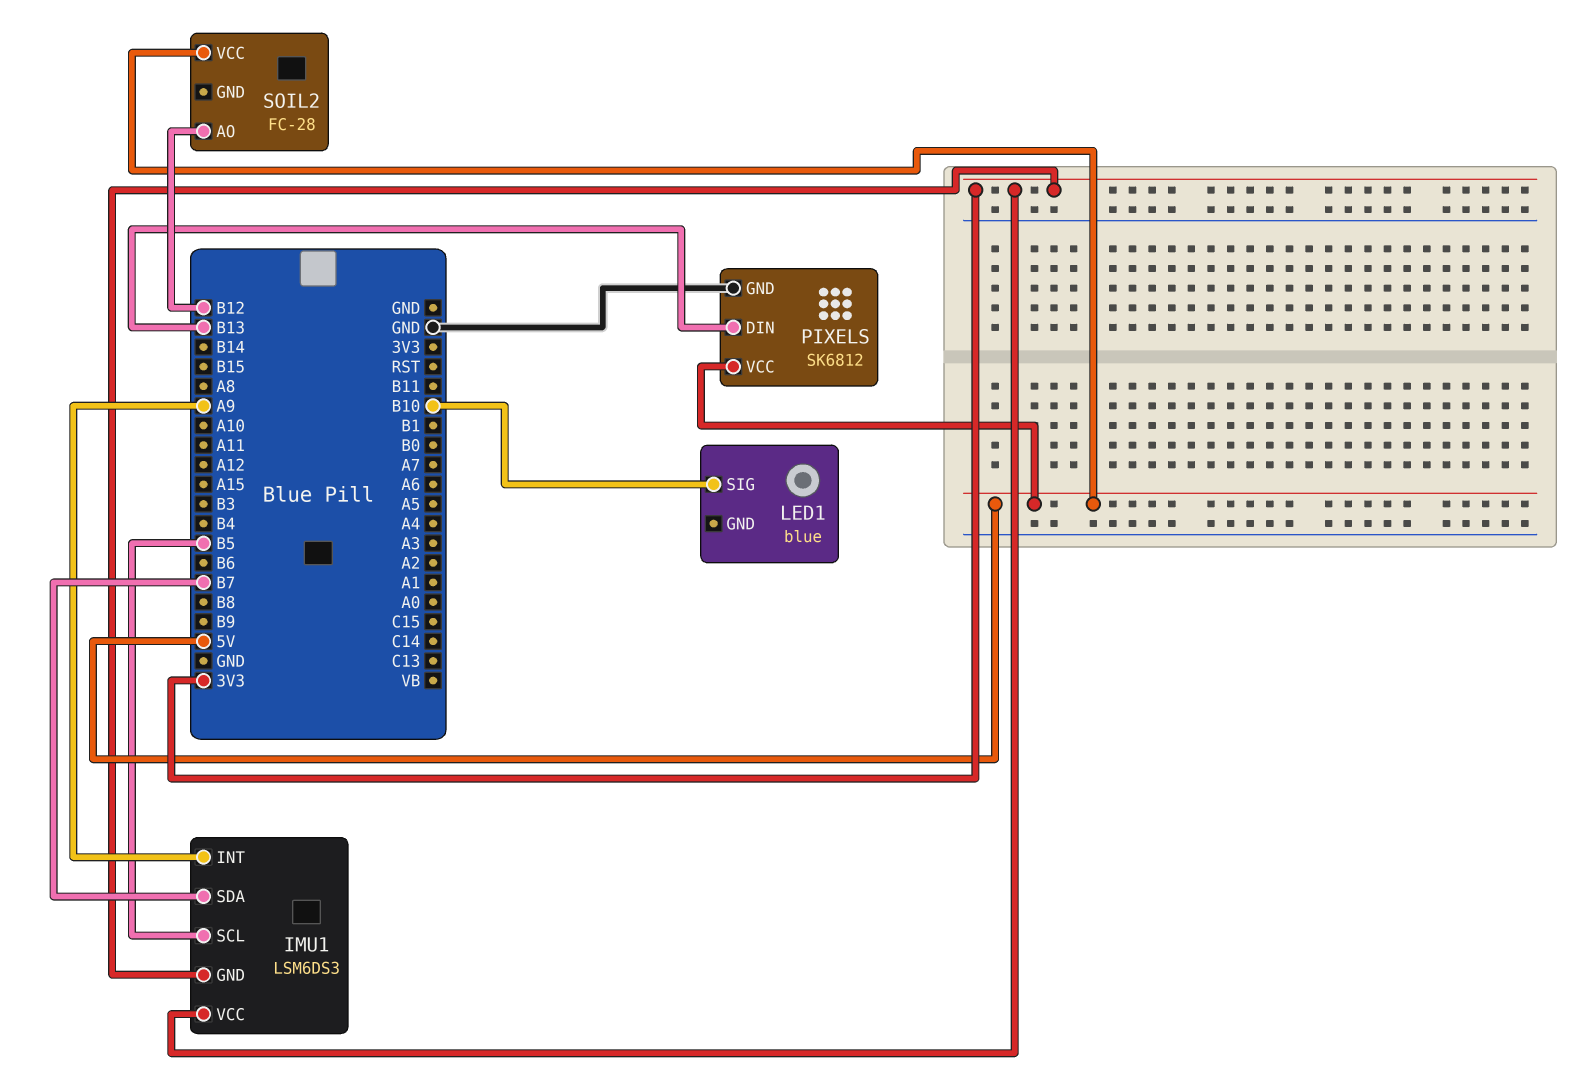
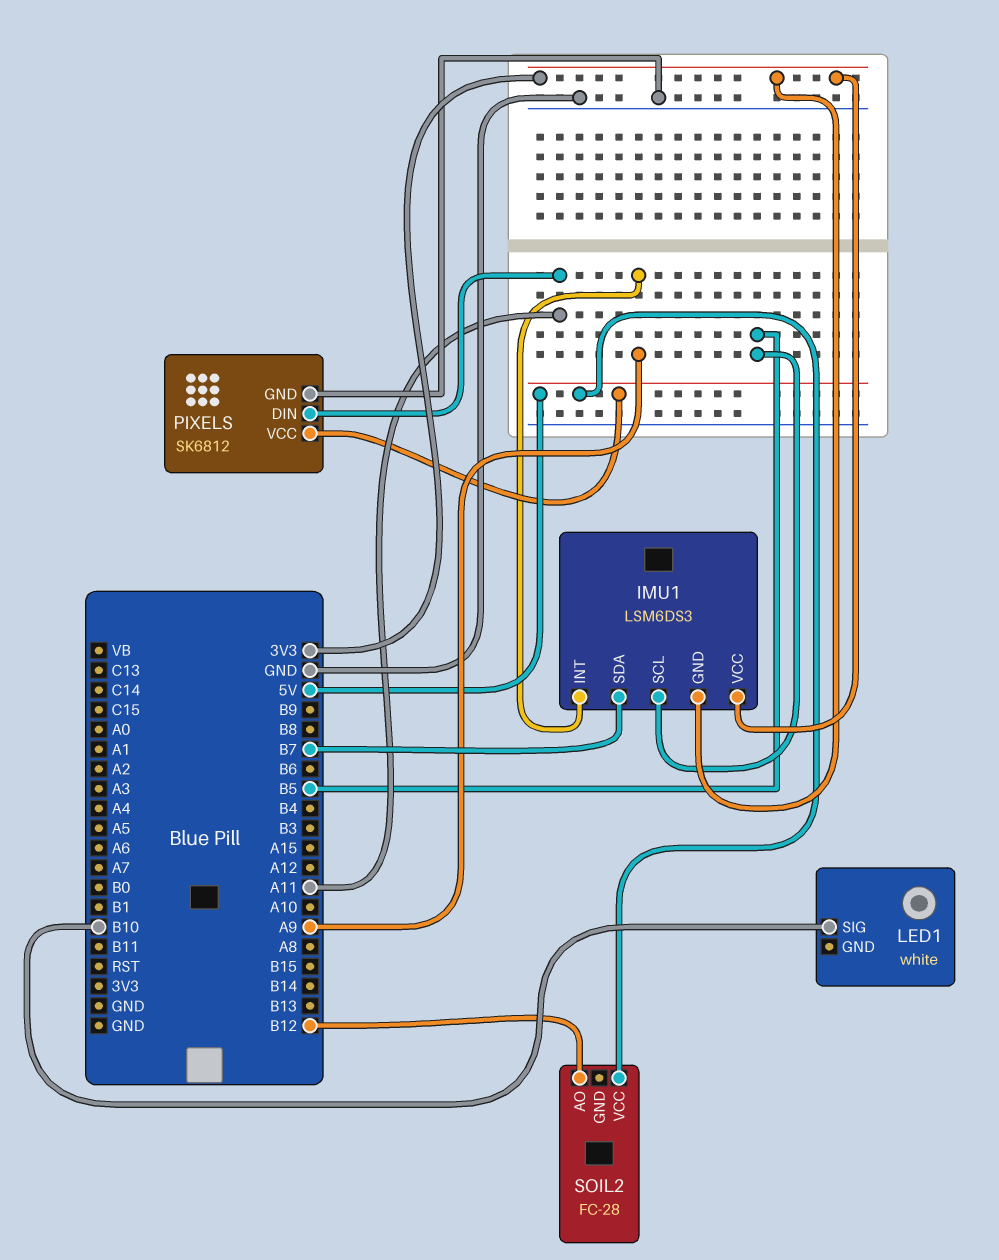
LED1: blue -> white
PIXELS pin DIN: B13 -> A11

